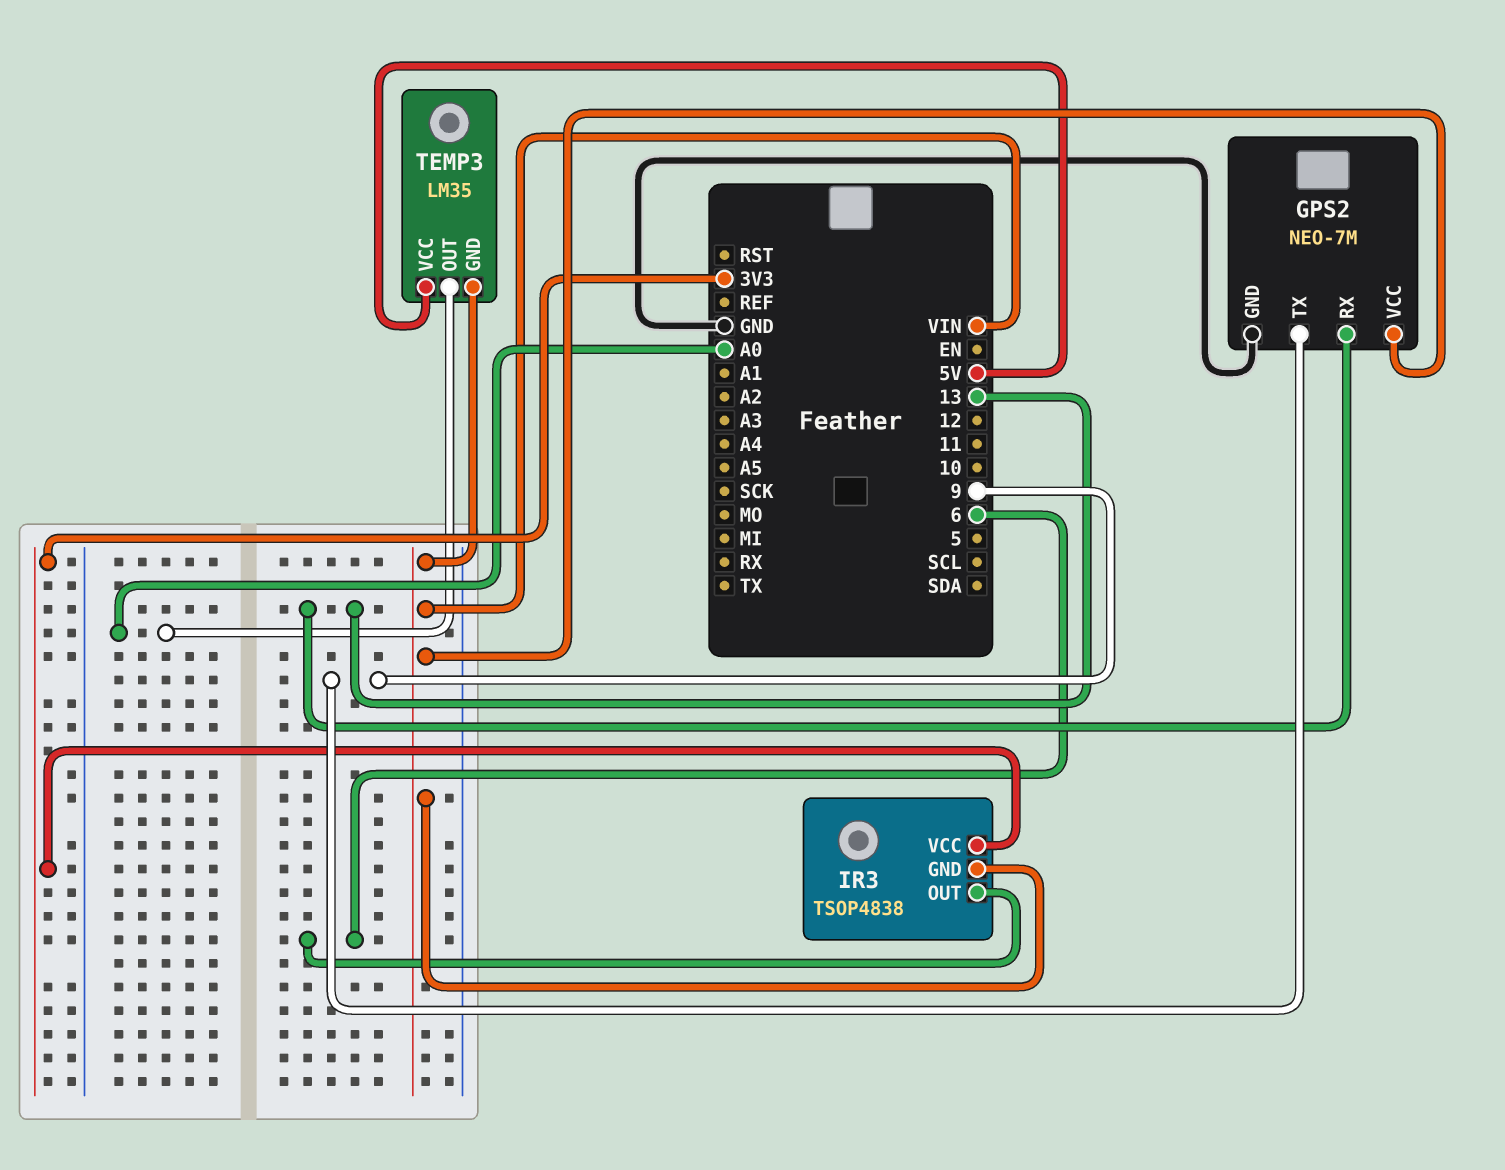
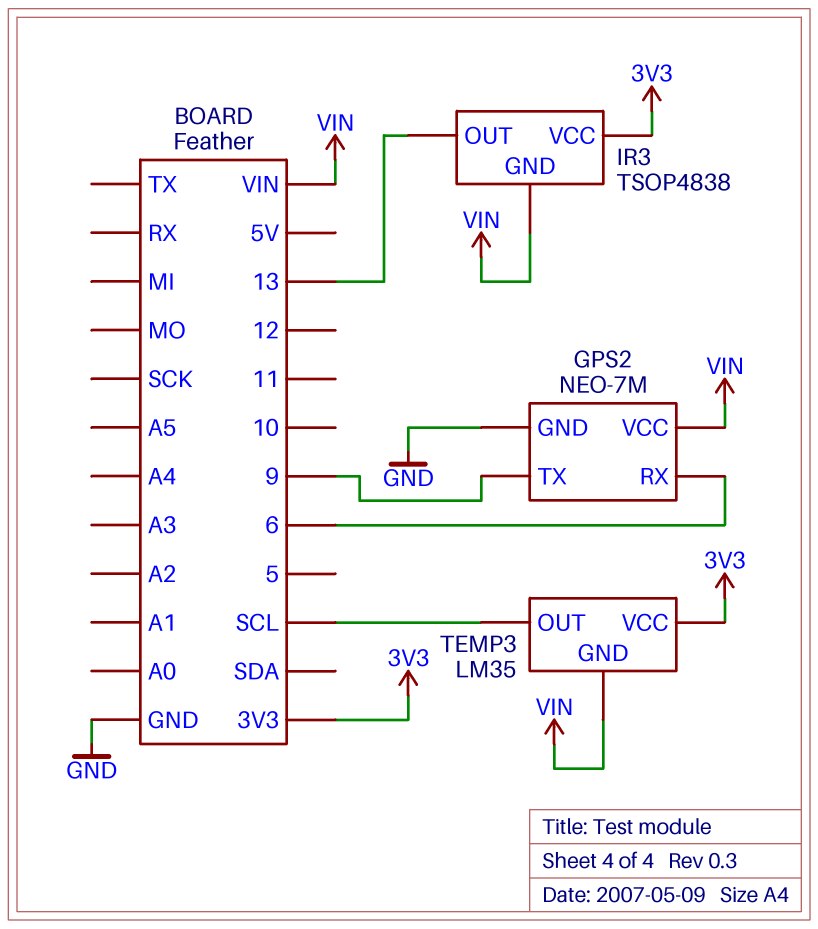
GPS2 pin RX: 13 -> 6
IR3 pin OUT: 6 -> 13
TEMP3 pin OUT: A0 -> SCL
TEMP3 pin VCC: 5V -> 3V3

